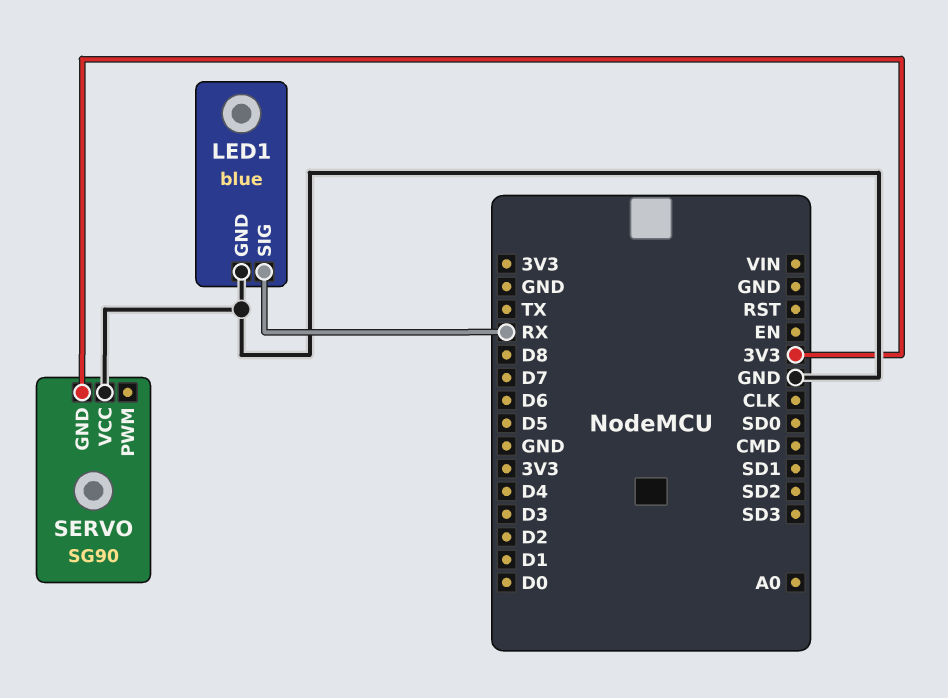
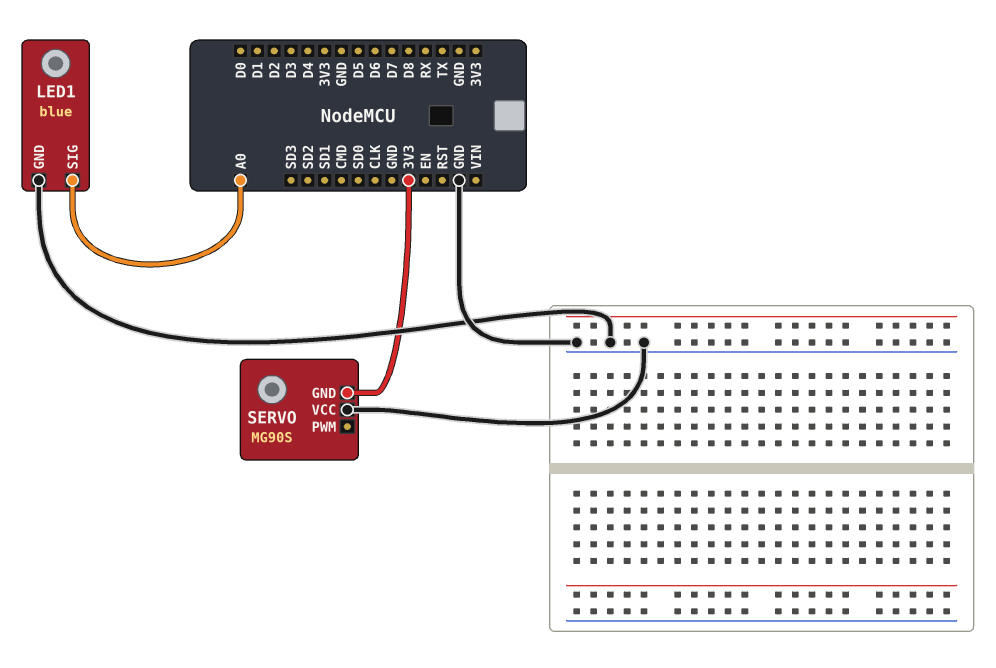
LED1 pin SIG: RX -> A0
SERVO: SG90 -> MG90S

